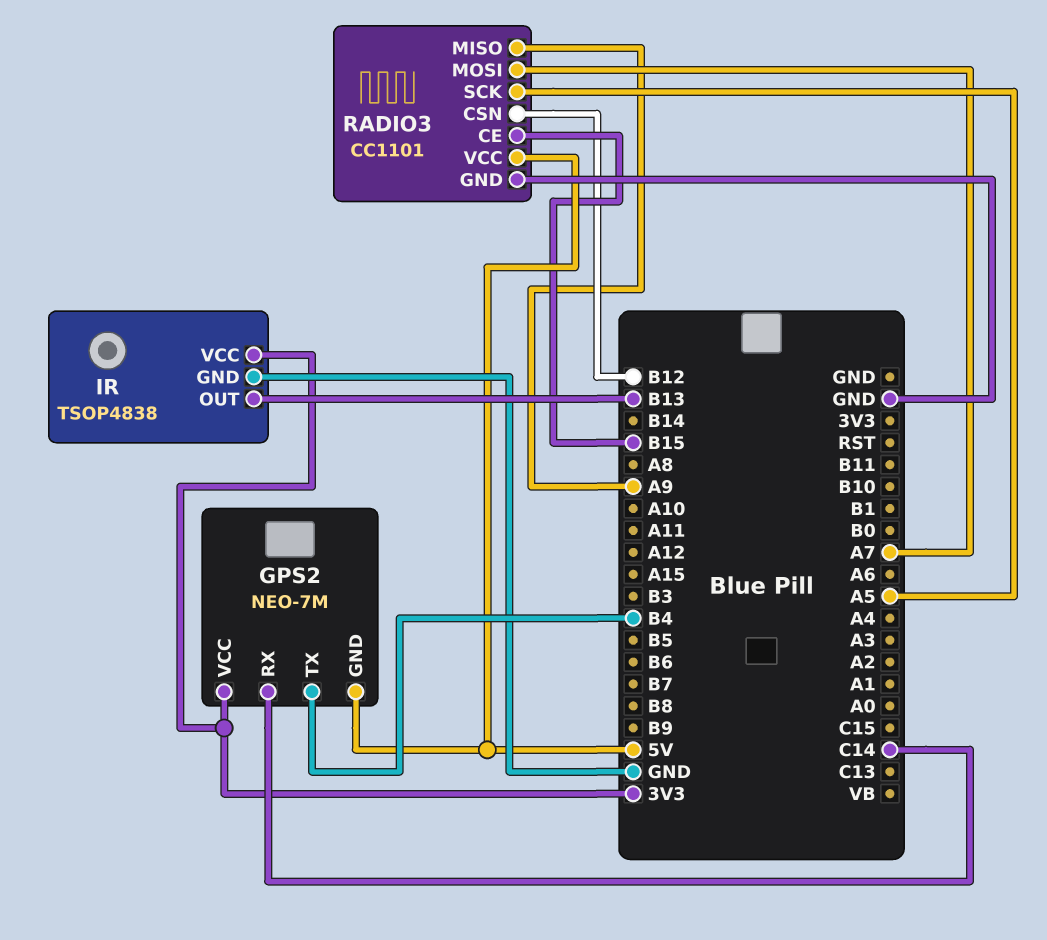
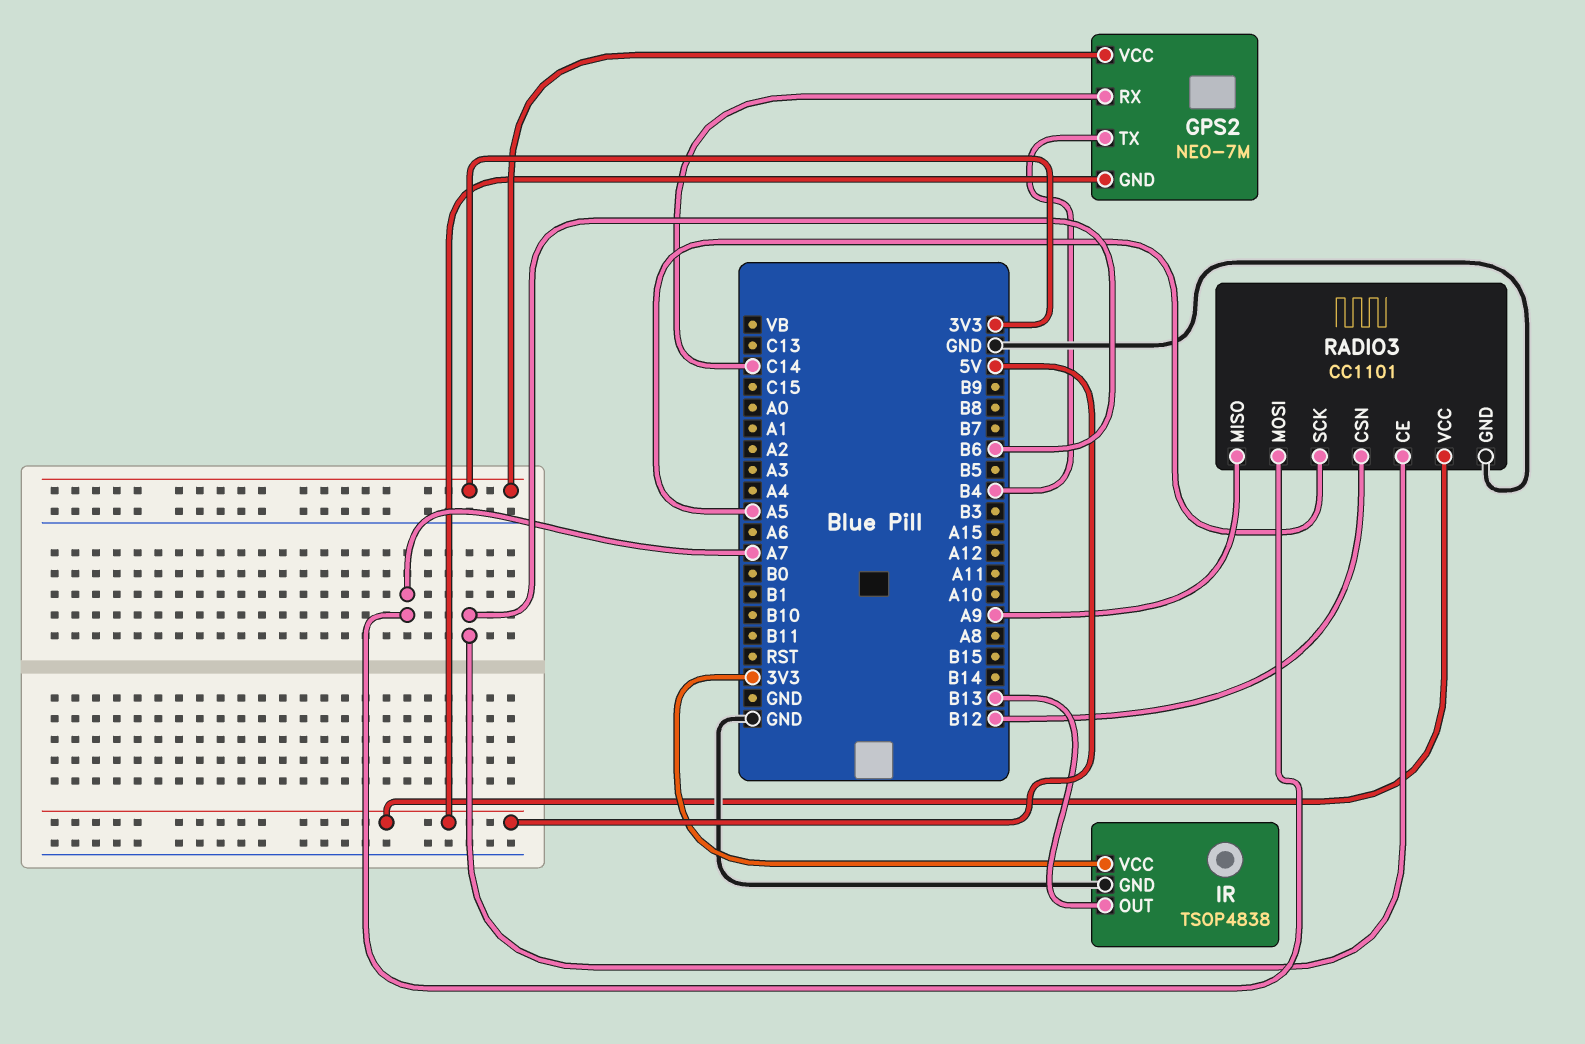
RADIO3 pin CE: B15 -> B6

